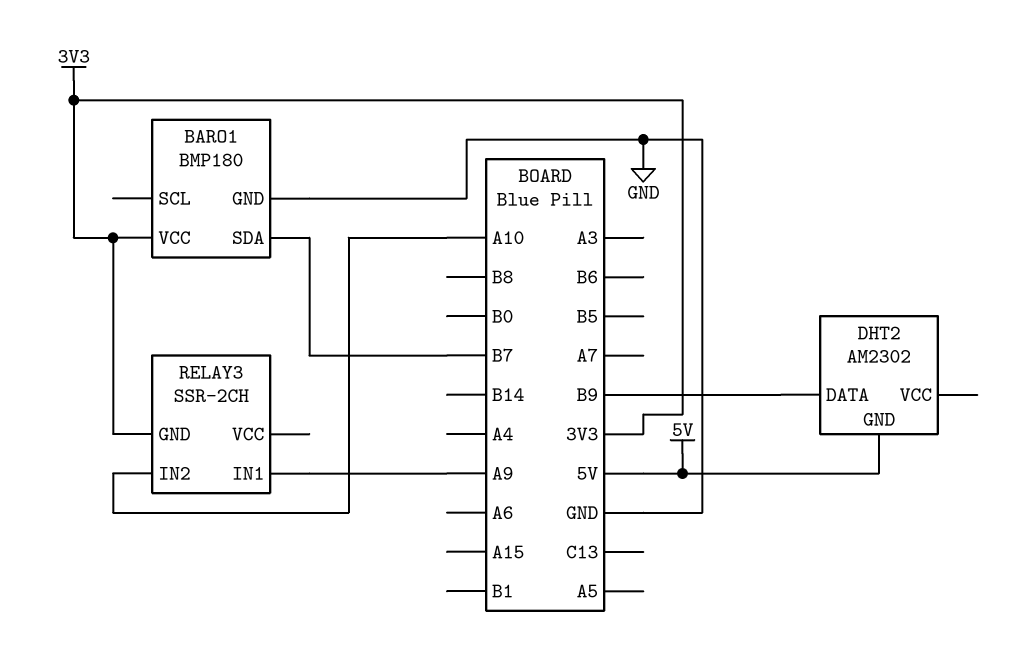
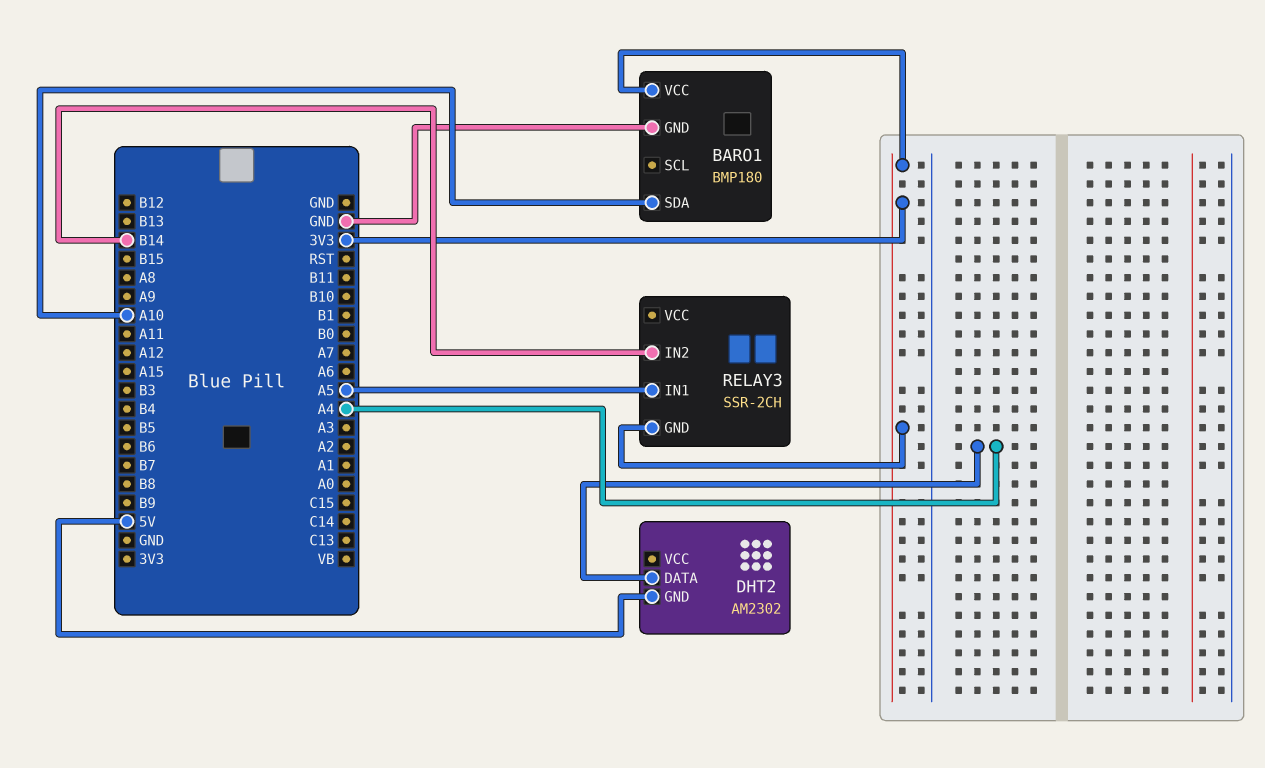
BARO1 pin SDA: B7 -> A10
DHT2 pin DATA: B9 -> A4
RELAY3 pin IN1: A9 -> A5
RELAY3 pin IN2: A10 -> B14

